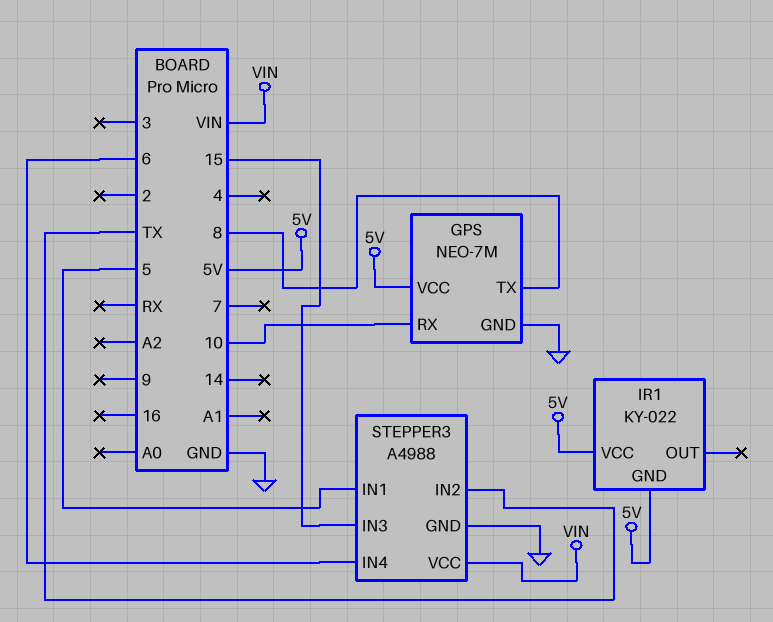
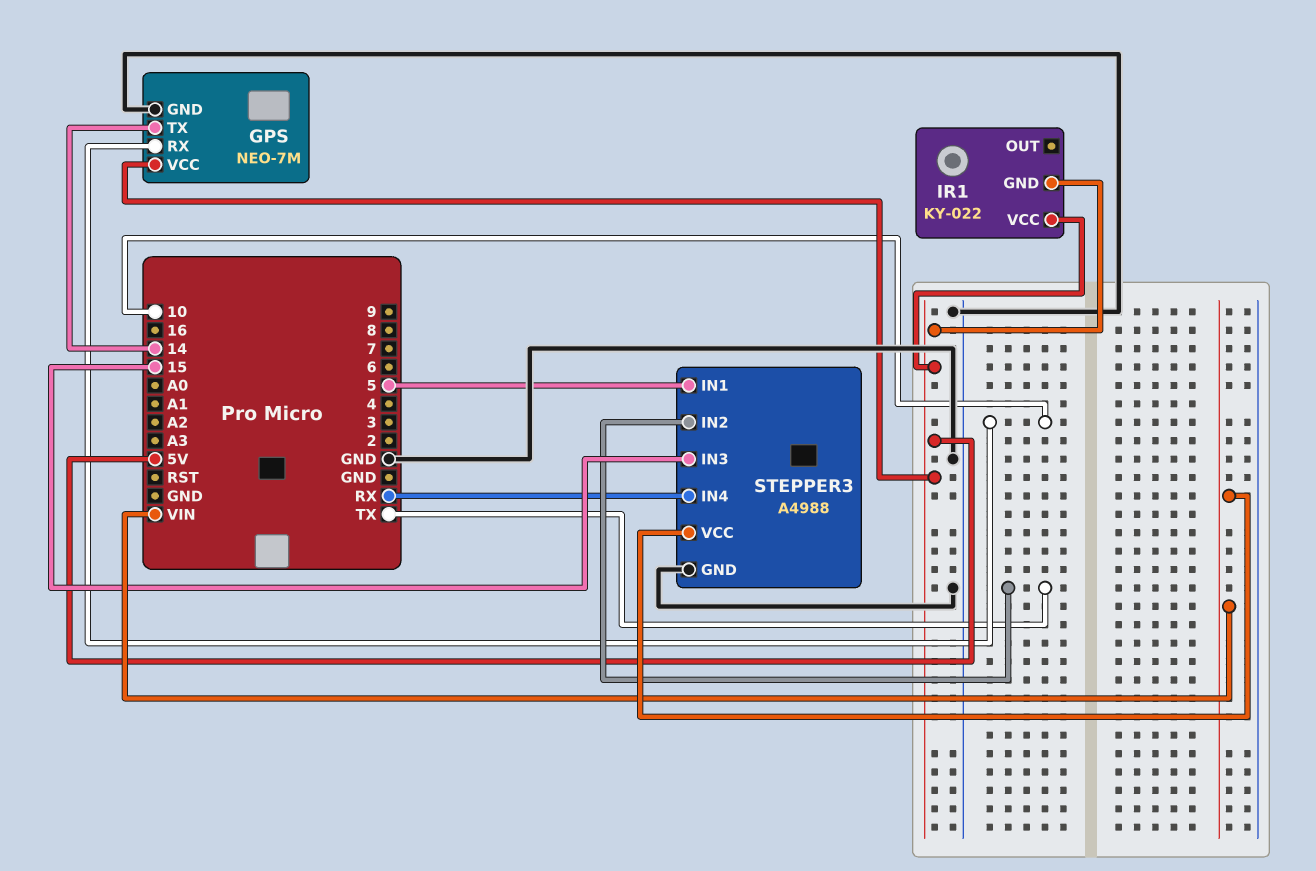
GPS pin TX: 8 -> 14
STEPPER3 pin IN4: 6 -> RX

